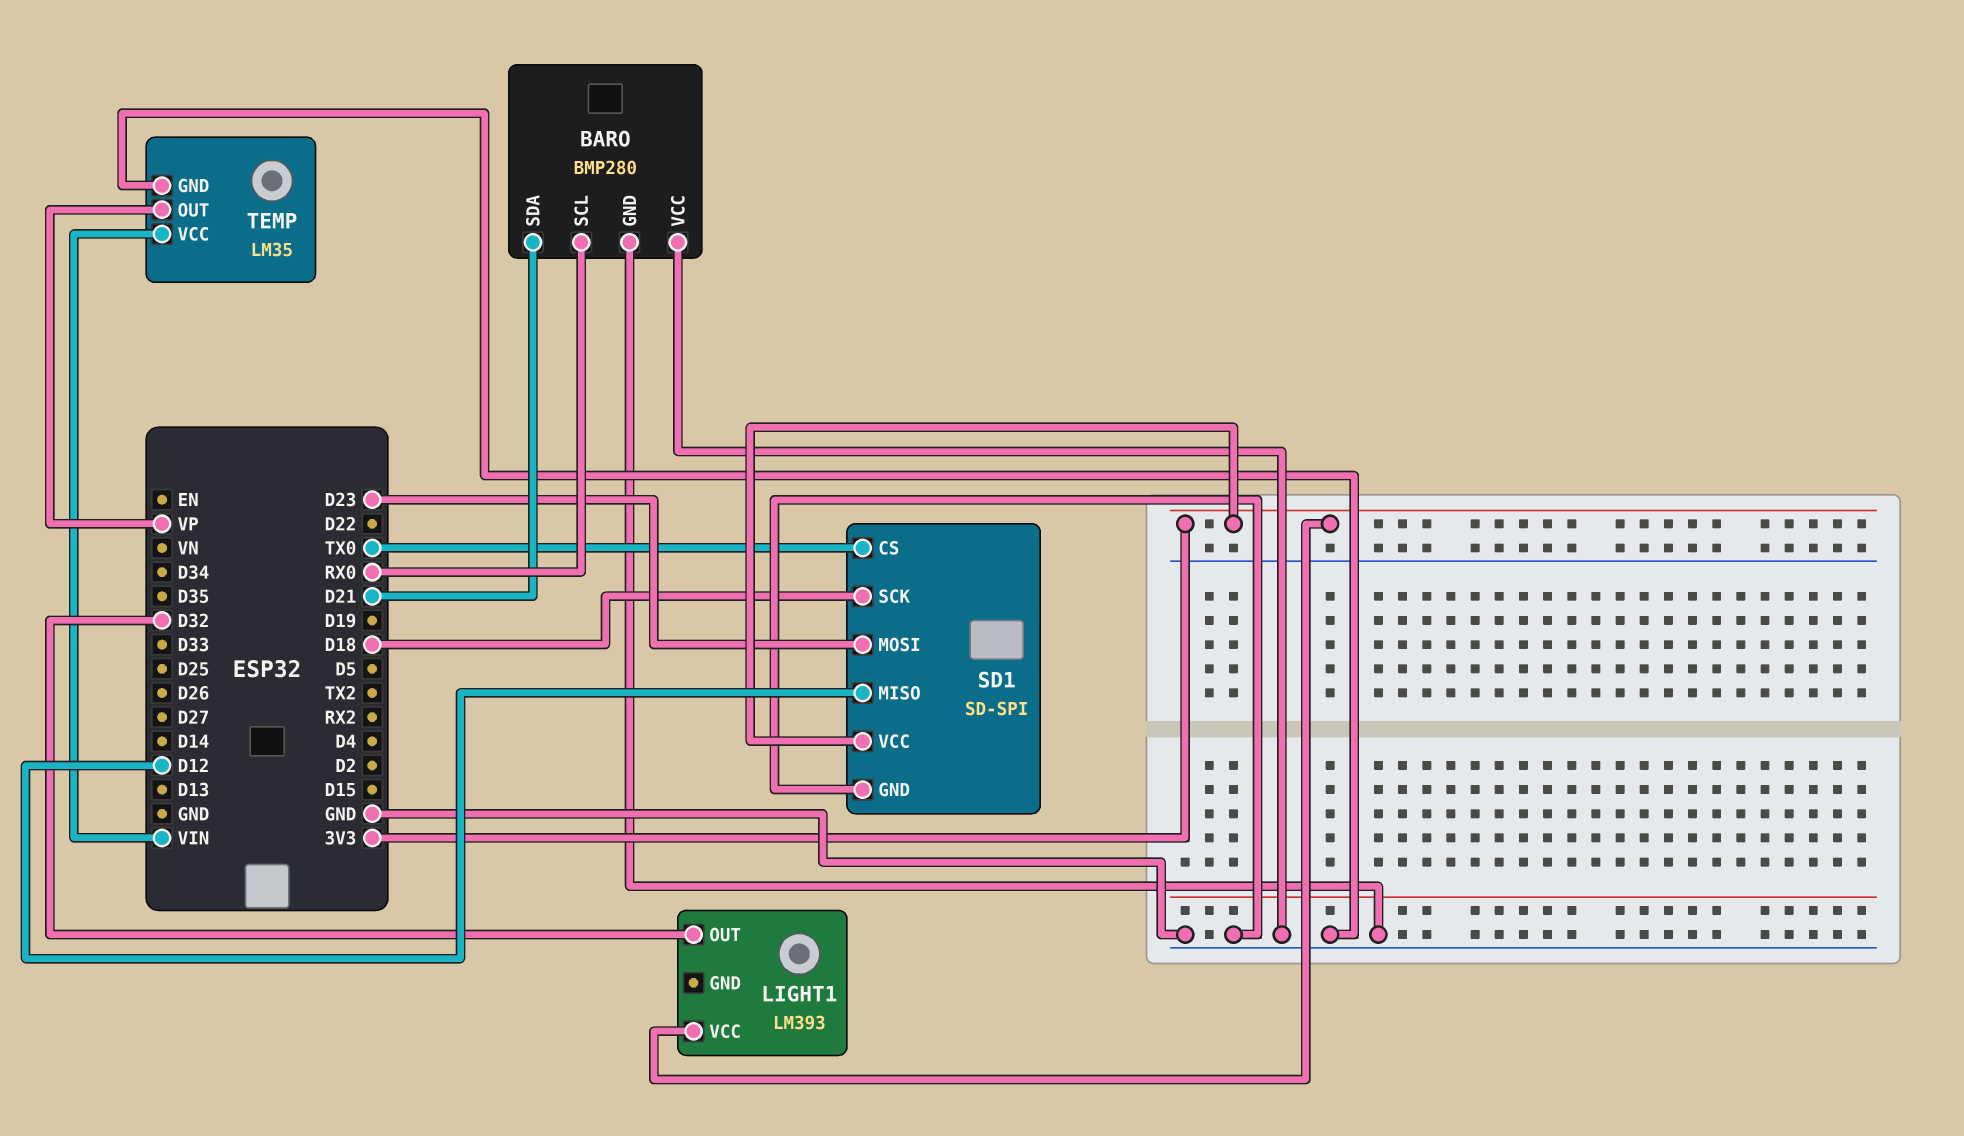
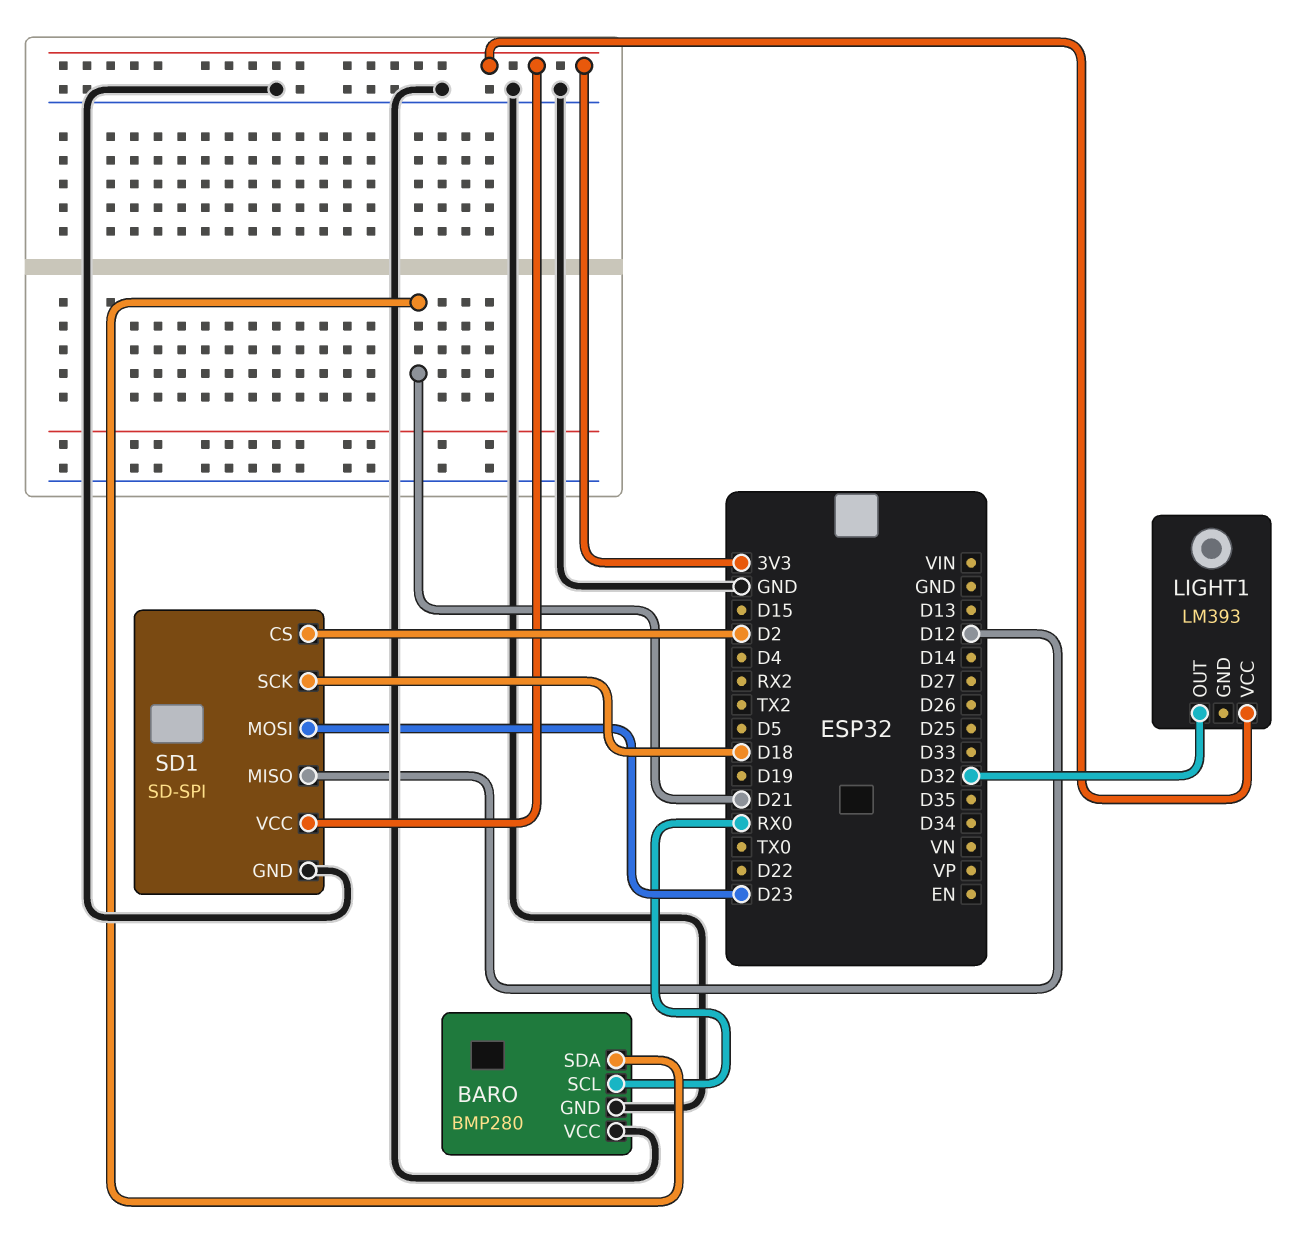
SD1 pin CS: TX0 -> D2
TEMP: LM35 -> none
TEMP pin GND: GND -> none
TEMP pin OUT: VP -> none
TEMP pin VCC: VIN -> none

